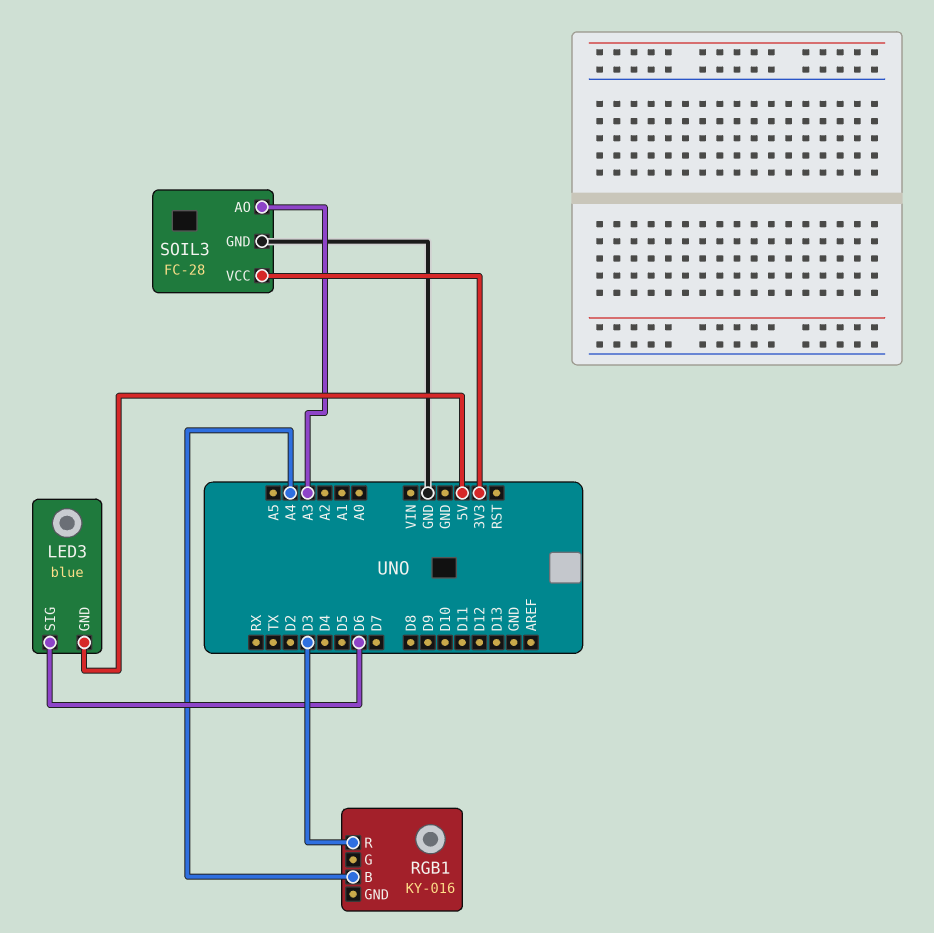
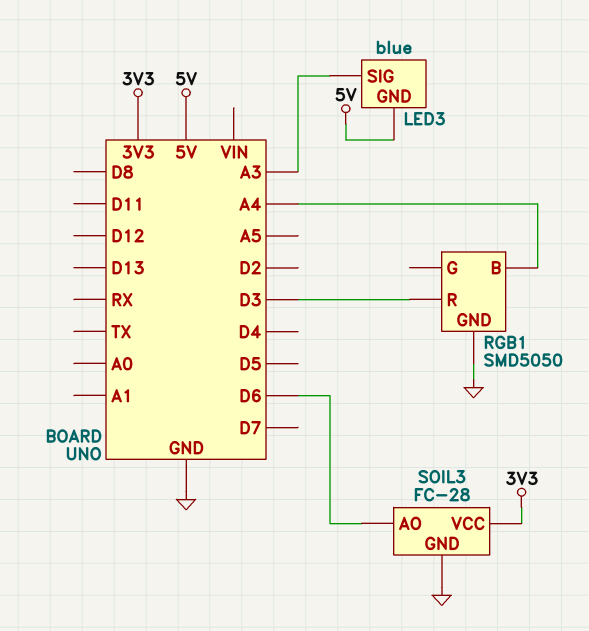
LED3 pin SIG: D6 -> A3
RGB1: KY-016 -> SMD5050
RGB1 pin GND: none -> GND
SOIL3 pin AO: A3 -> D6

